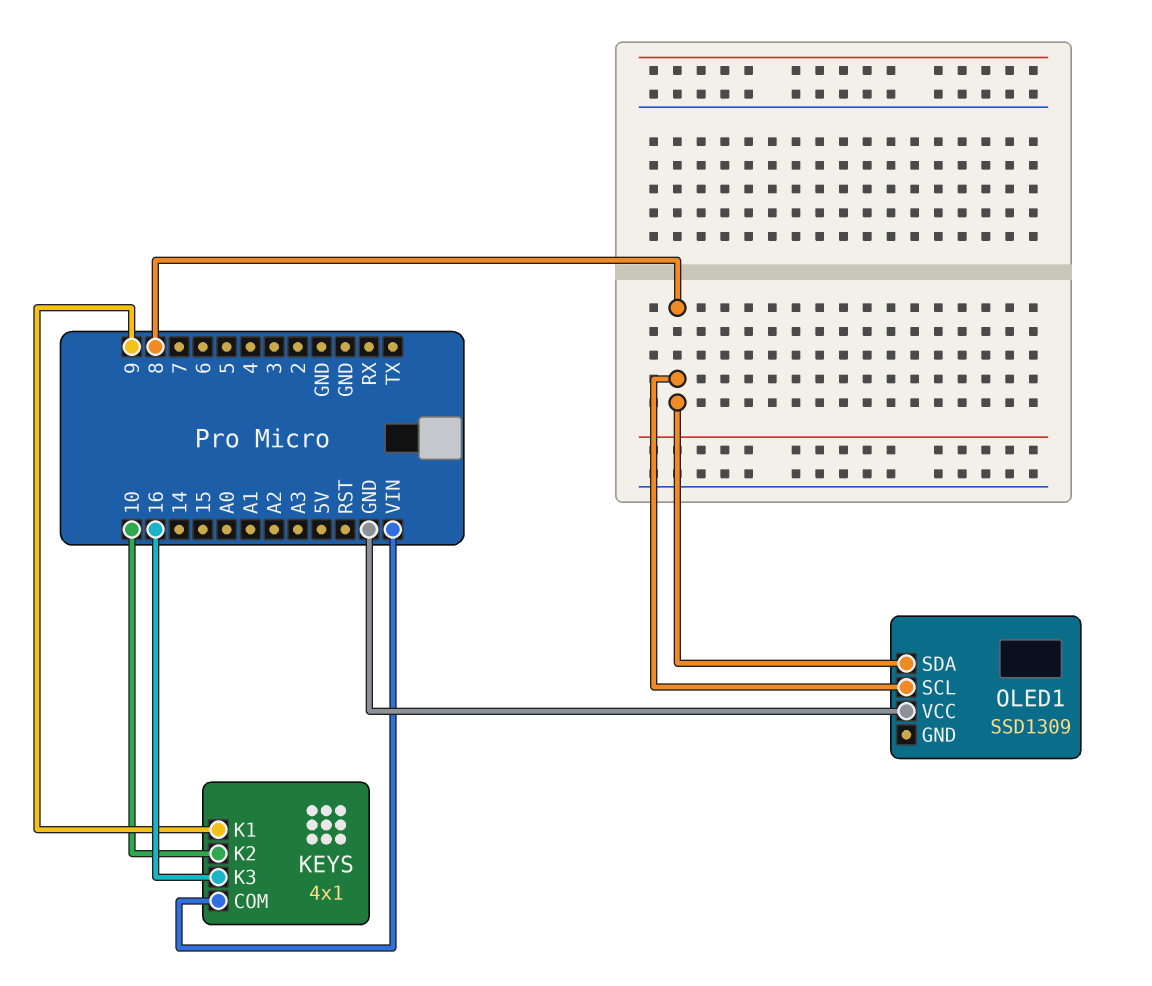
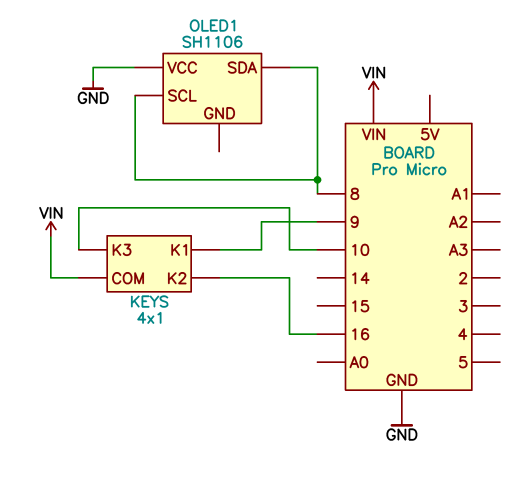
KEYS pin K2: 10 -> 16
KEYS pin K3: 16 -> 10
OLED1: SSD1309 -> SH1106

